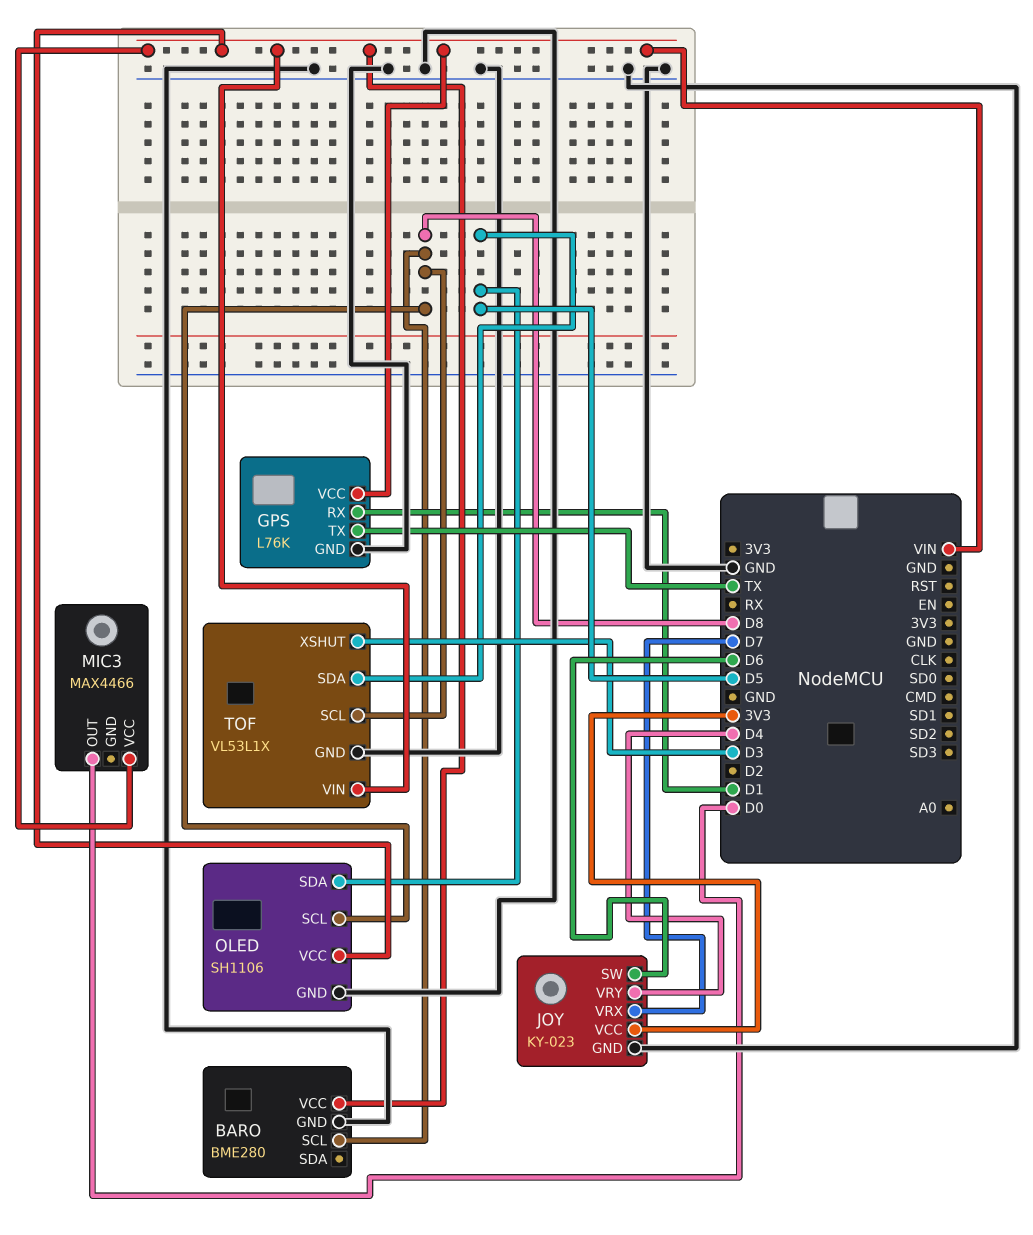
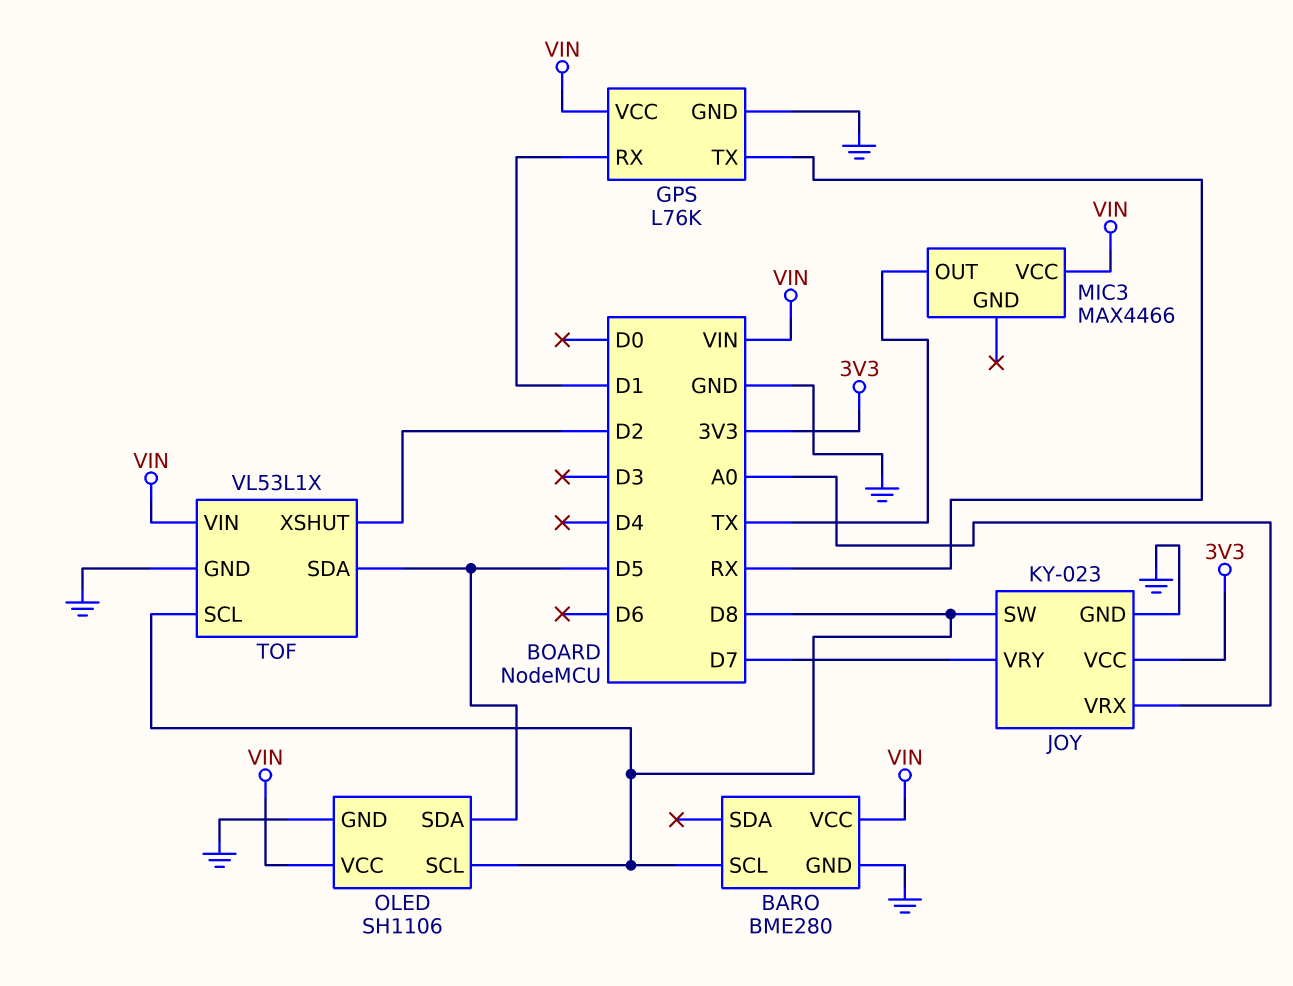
GPS pin TX: TX -> RX
JOY pin SW: D6 -> D8
JOY pin VRX: D7 -> A0
JOY pin VRY: D4 -> D7
MIC3 pin OUT: D0 -> TX
TOF pin XSHUT: D3 -> D2

